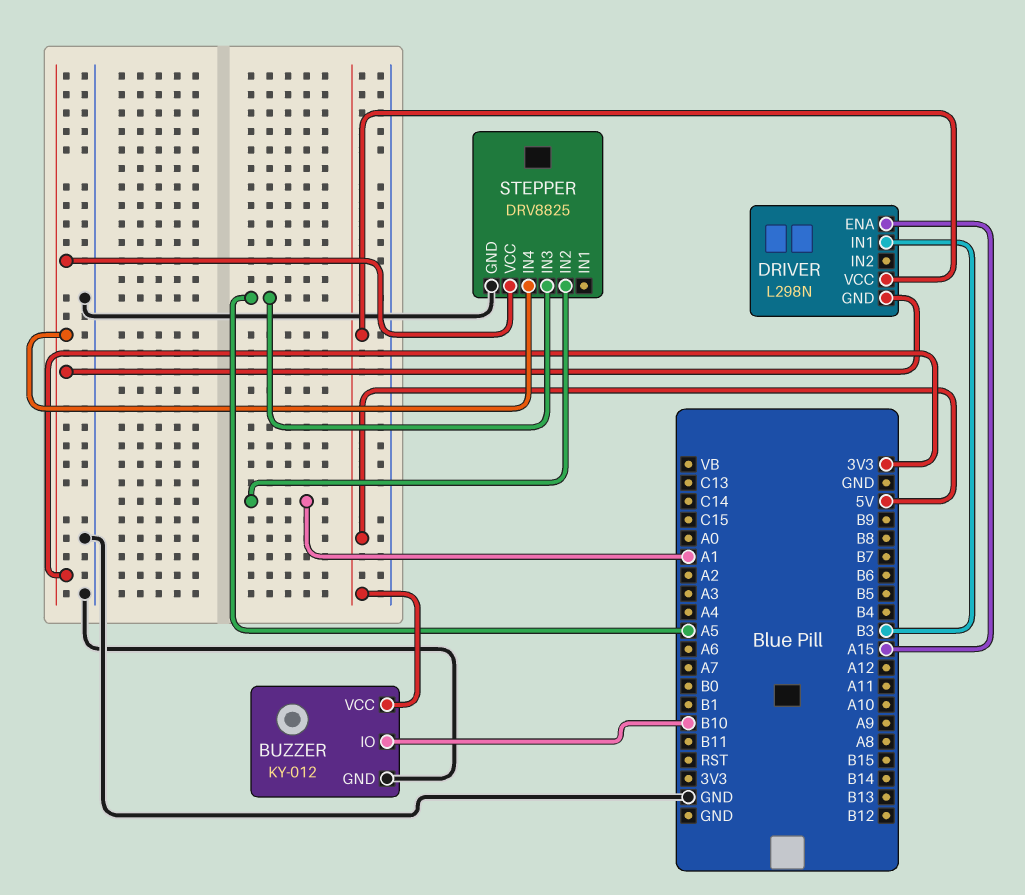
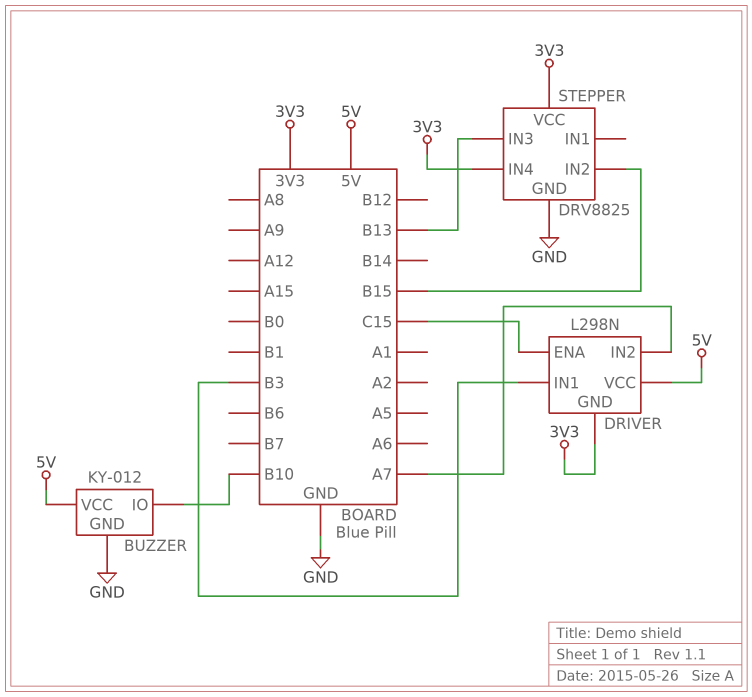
DRIVER pin ENA: A15 -> C15
DRIVER pin IN2: none -> A7
STEPPER pin IN2: A1 -> B15
STEPPER pin IN3: A5 -> B13

